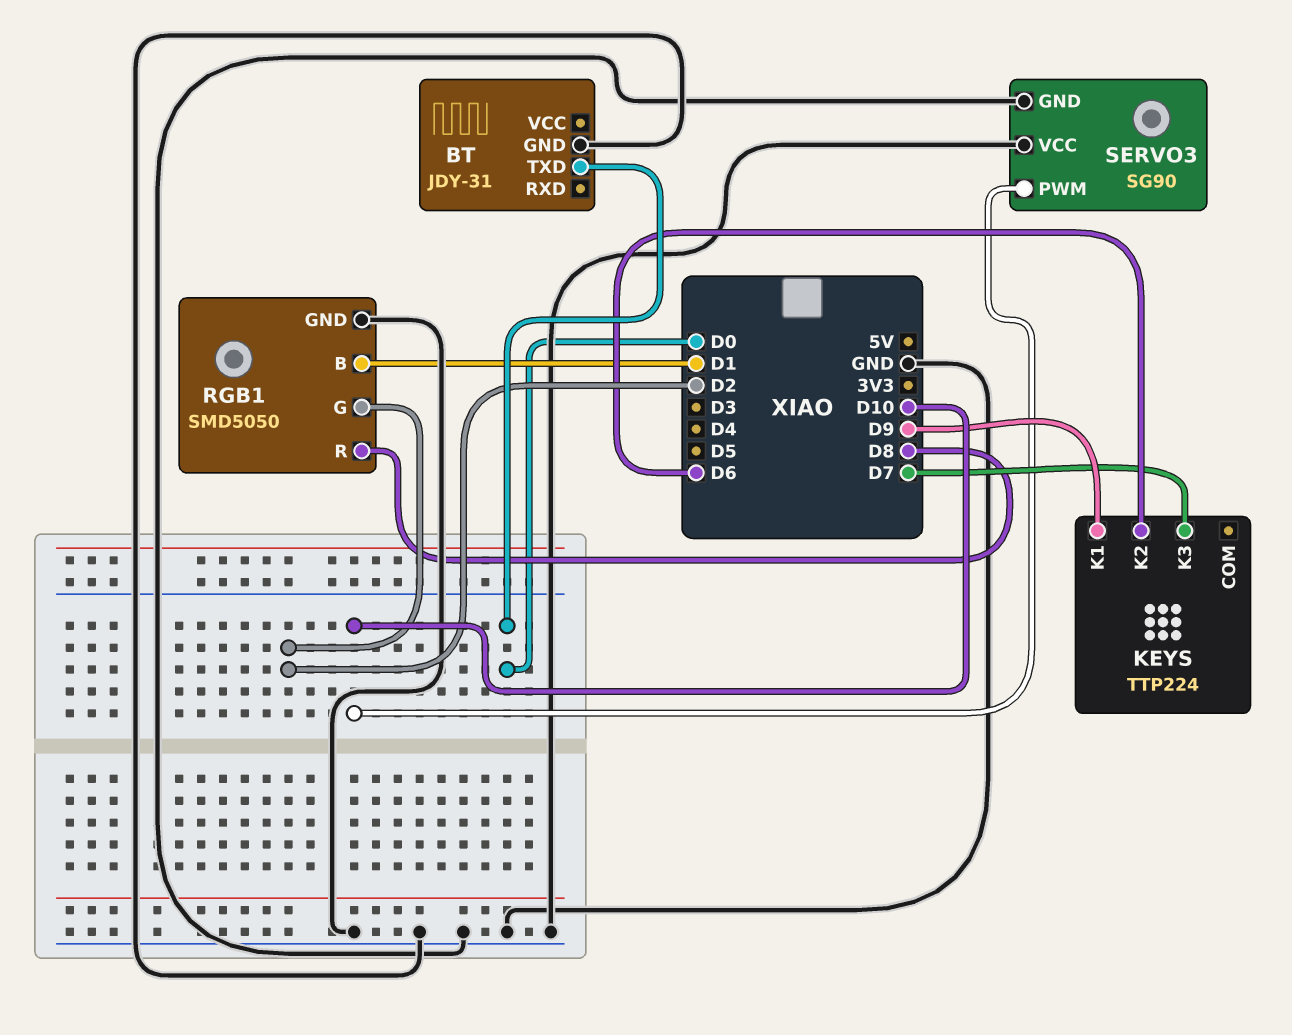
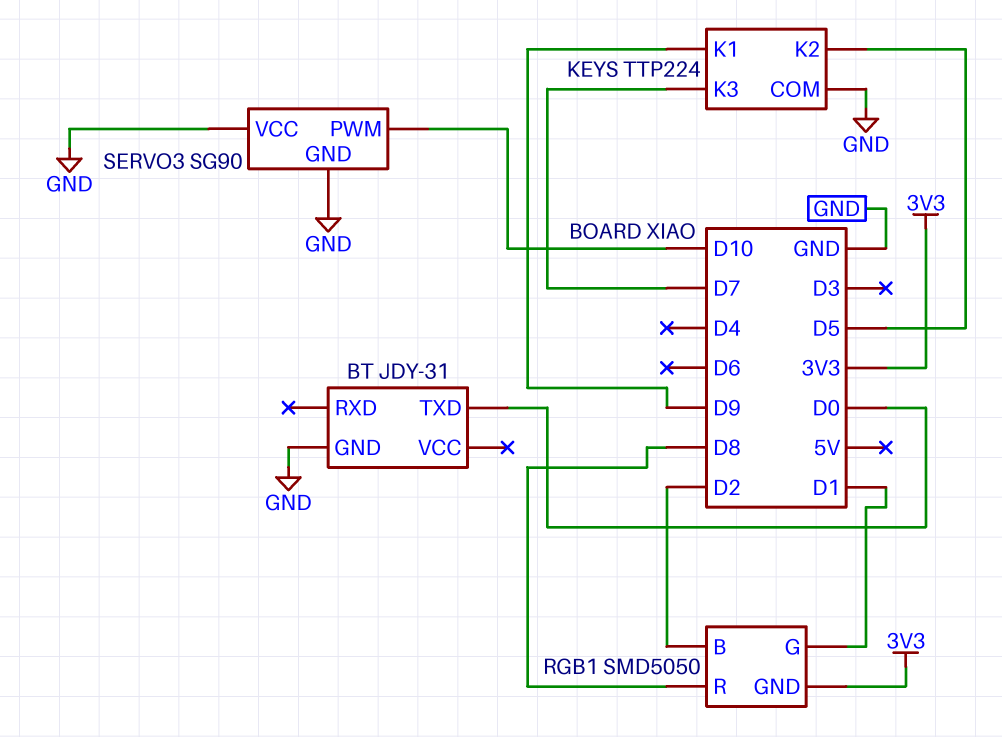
KEYS pin COM: none -> GND
KEYS pin K2: D6 -> D5
RGB1 pin B: D1 -> D2
RGB1 pin G: D2 -> D1
RGB1 pin GND: GND -> 3V3

